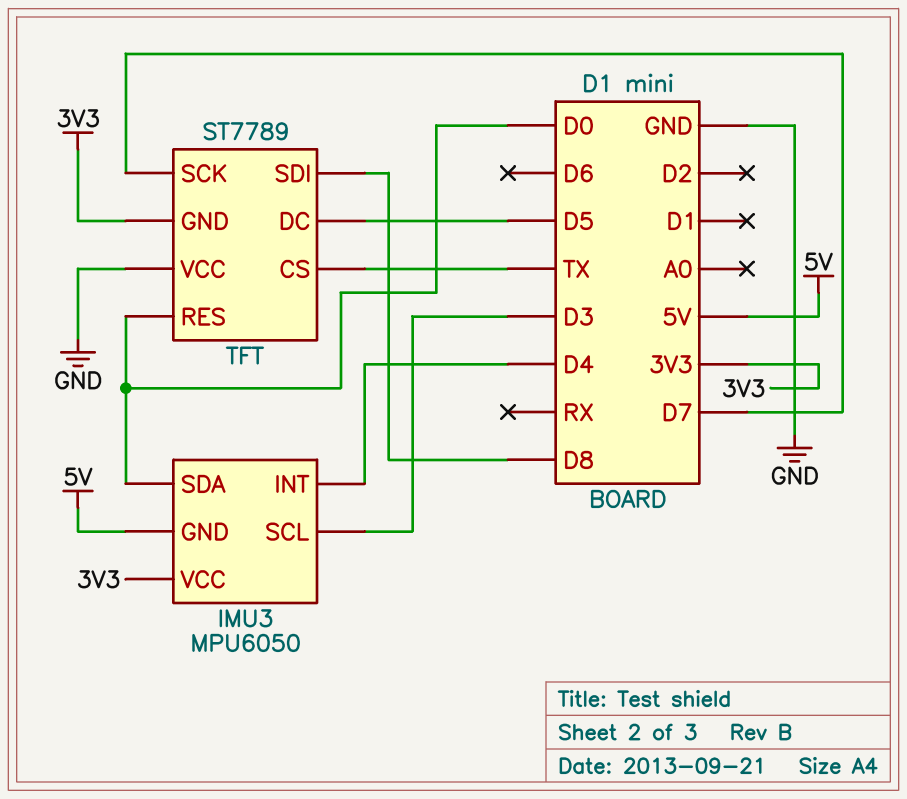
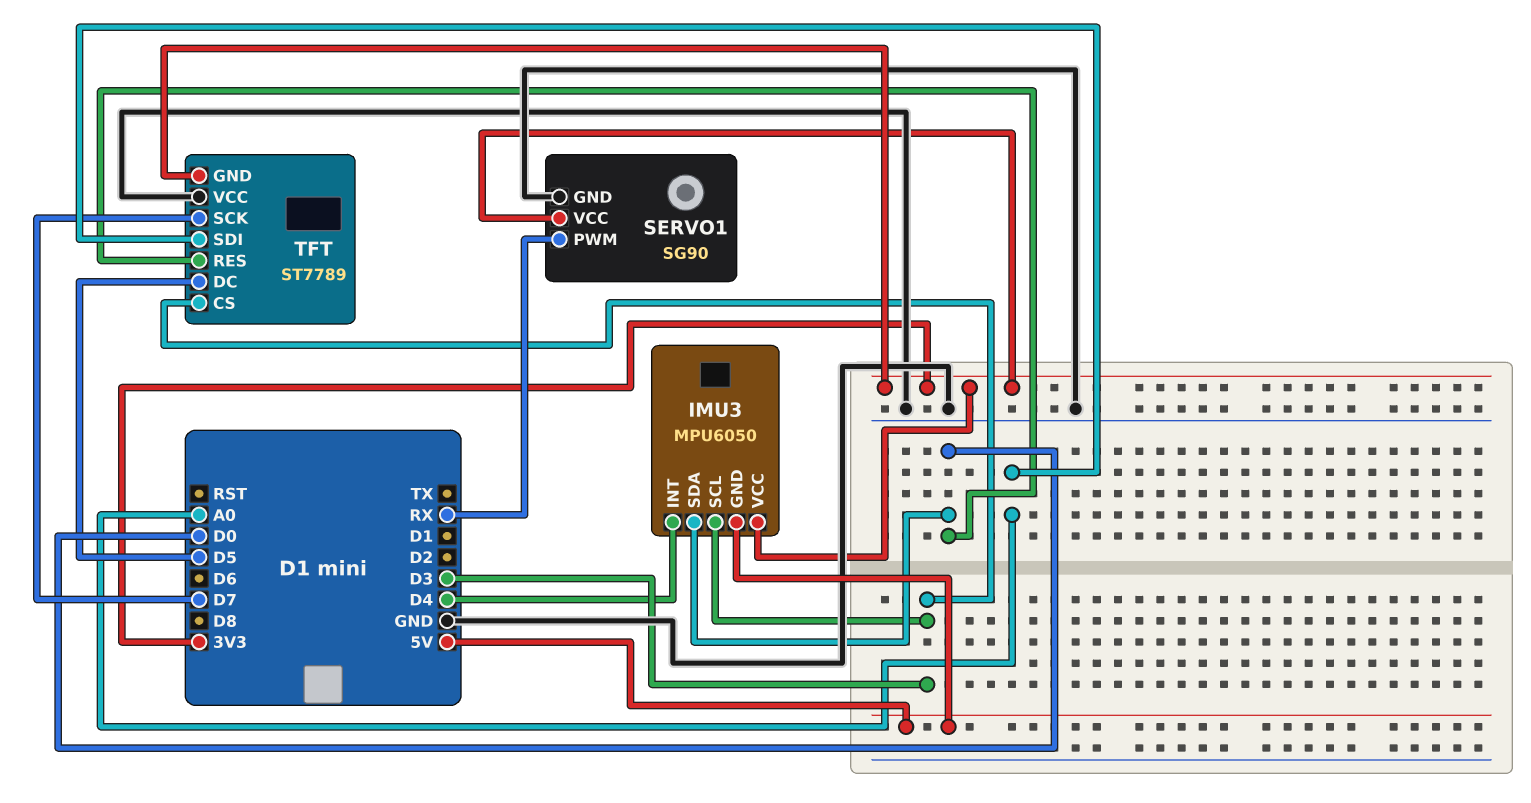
SERVO1: none -> SG90
SERVO1 pin GND: none -> GND
SERVO1 pin PWM: none -> RX
SERVO1 pin VCC: none -> 3V3
TFT pin CS: TX -> D3
TFT pin SDI: D8 -> A0

